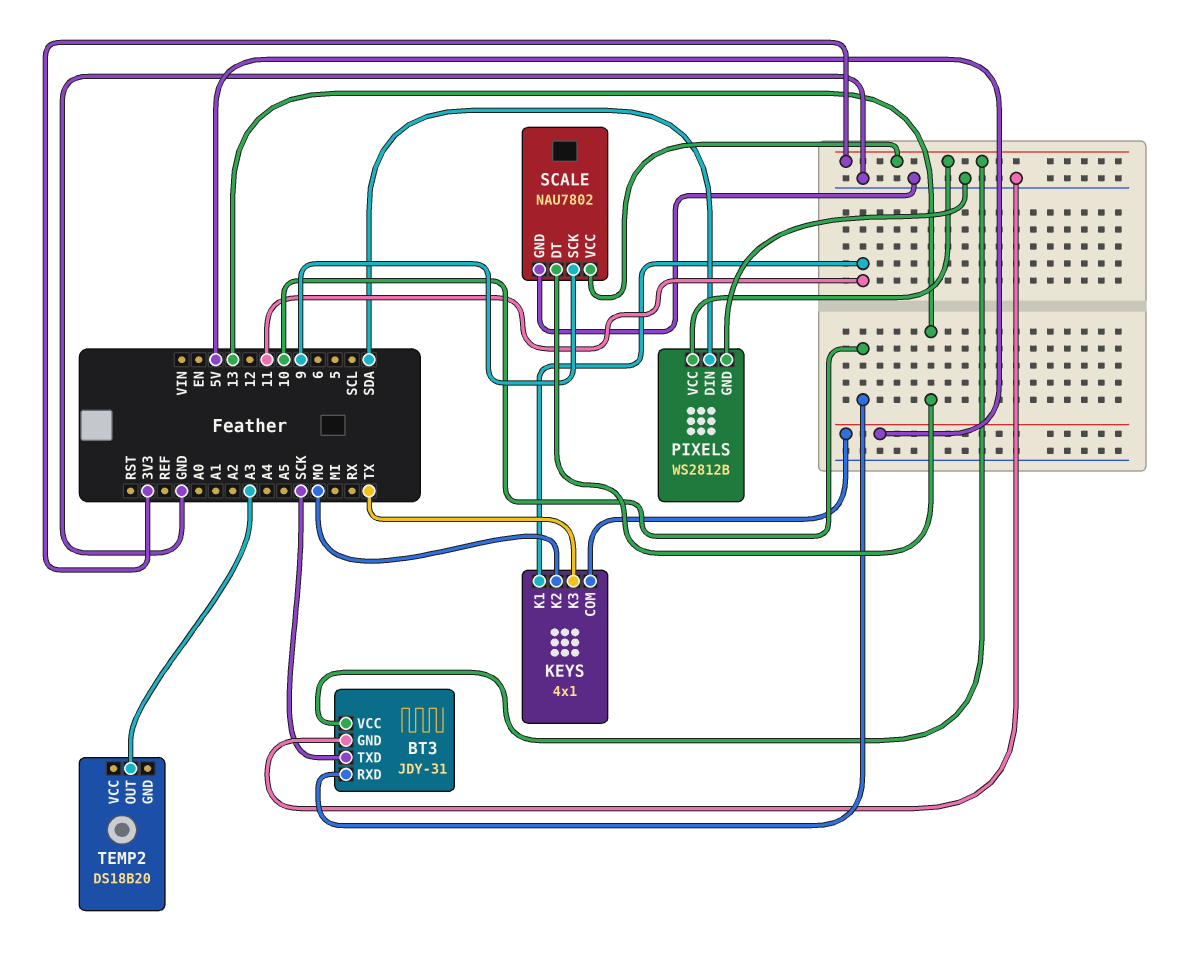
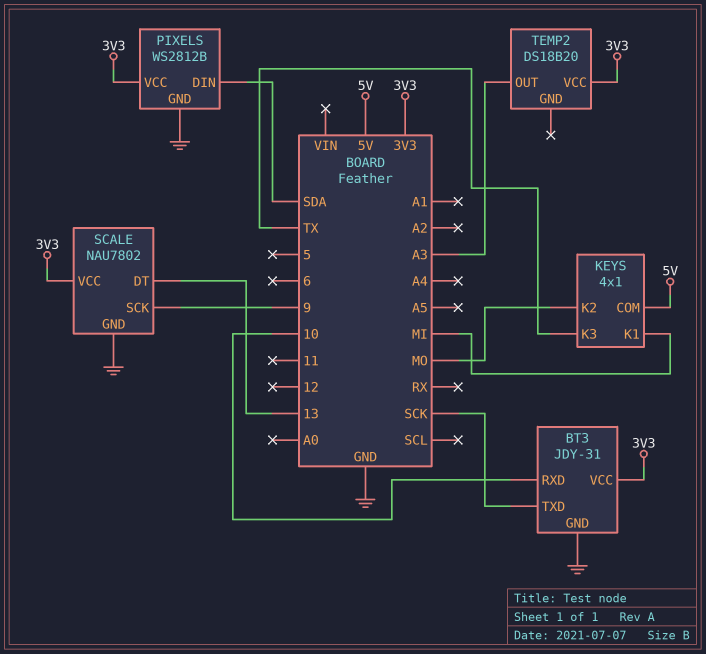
KEYS pin K1: 11 -> MI
TEMP2 pin VCC: none -> 3V3

